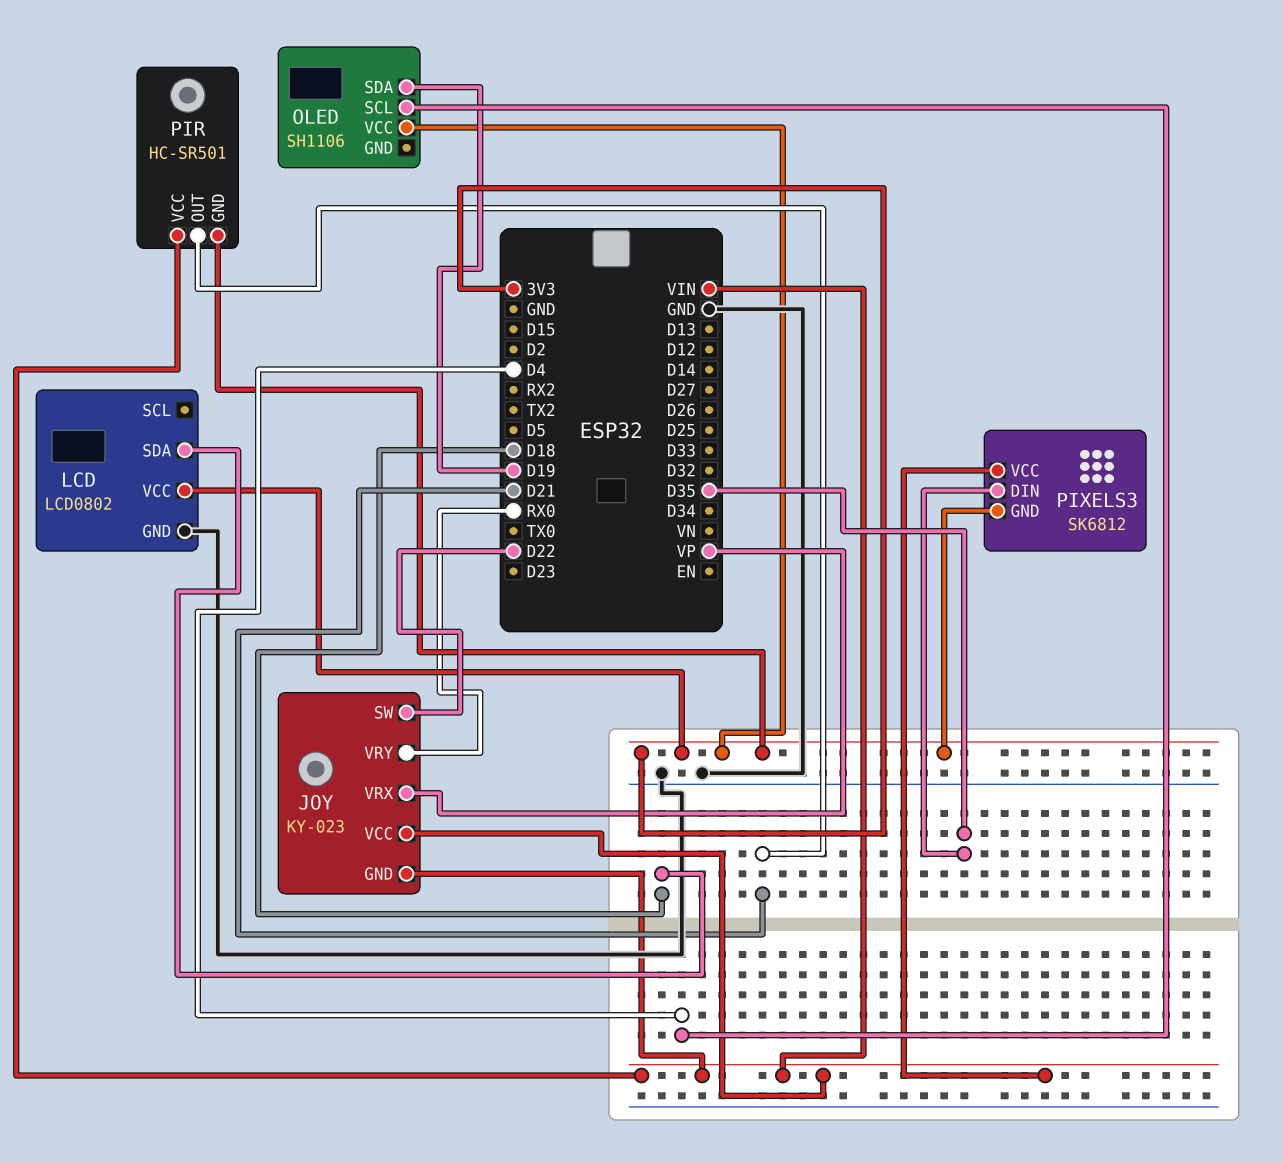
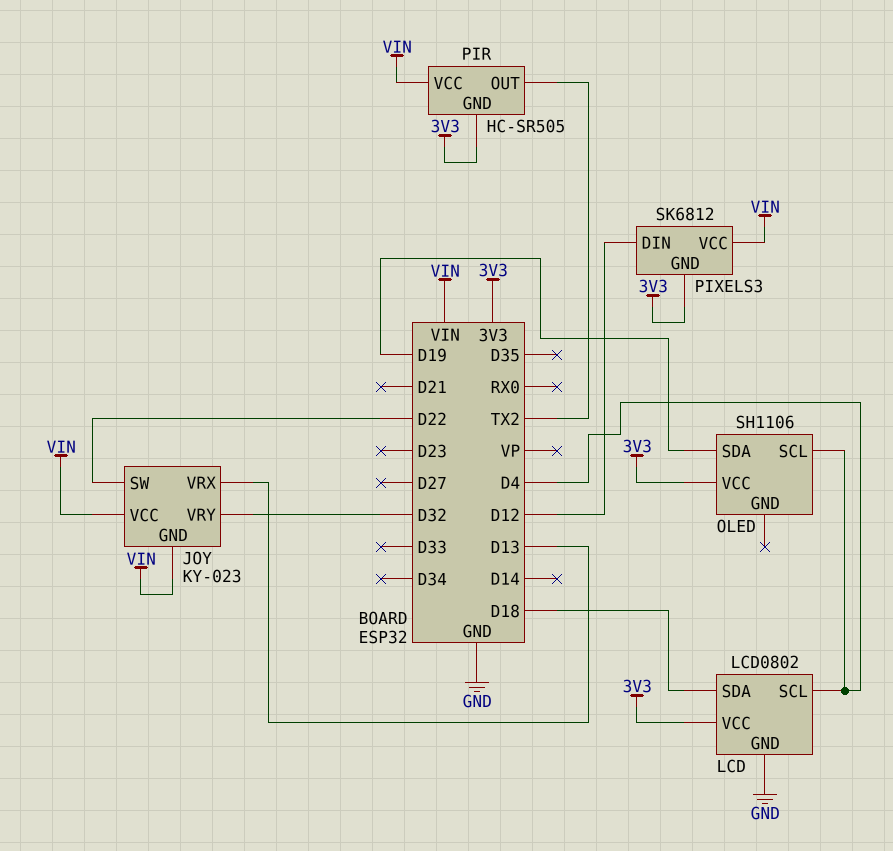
JOY pin VRX: VP -> D13
JOY pin VRY: RX0 -> D32
LCD pin SCL: none -> D4
PIR: HC-SR501 -> HC-SR505
PIR pin OUT: D21 -> TX2
PIXELS3 pin DIN: D35 -> D12

